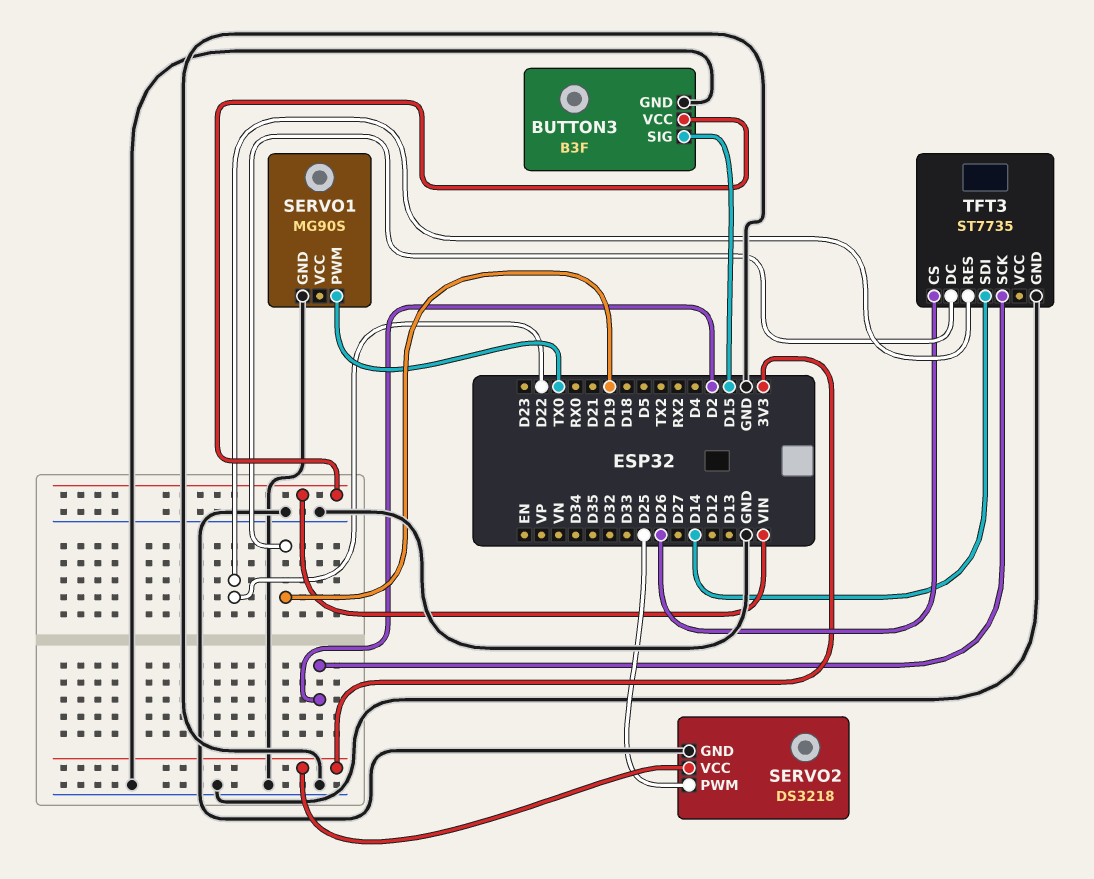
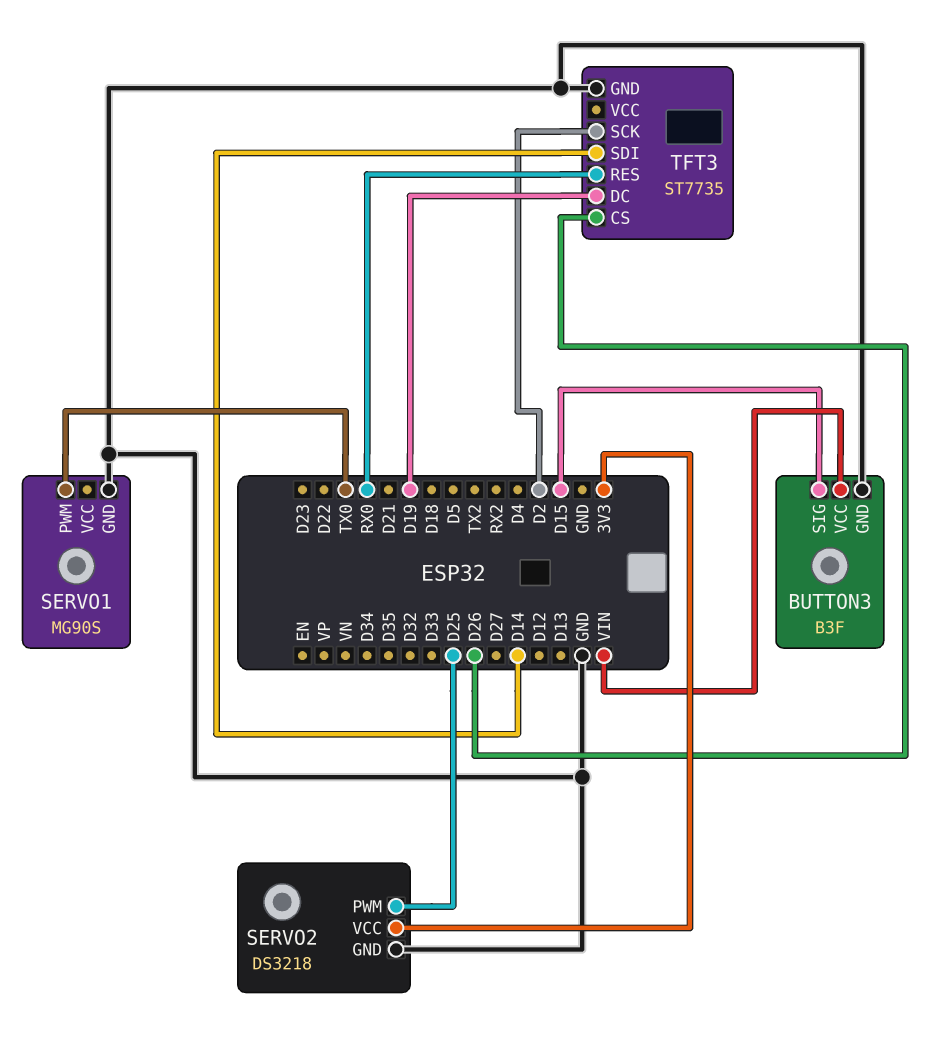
TFT3 pin RES: D22 -> RX0

